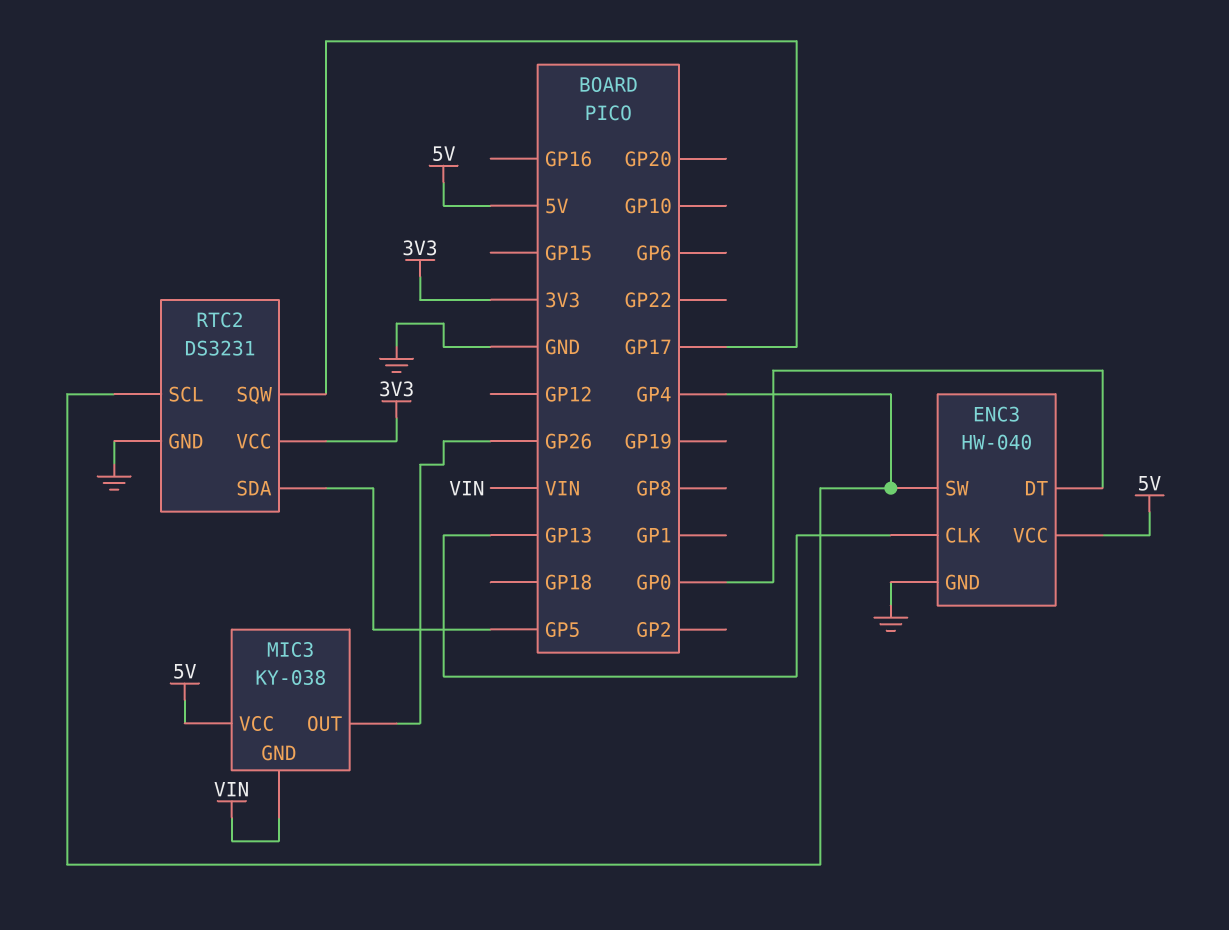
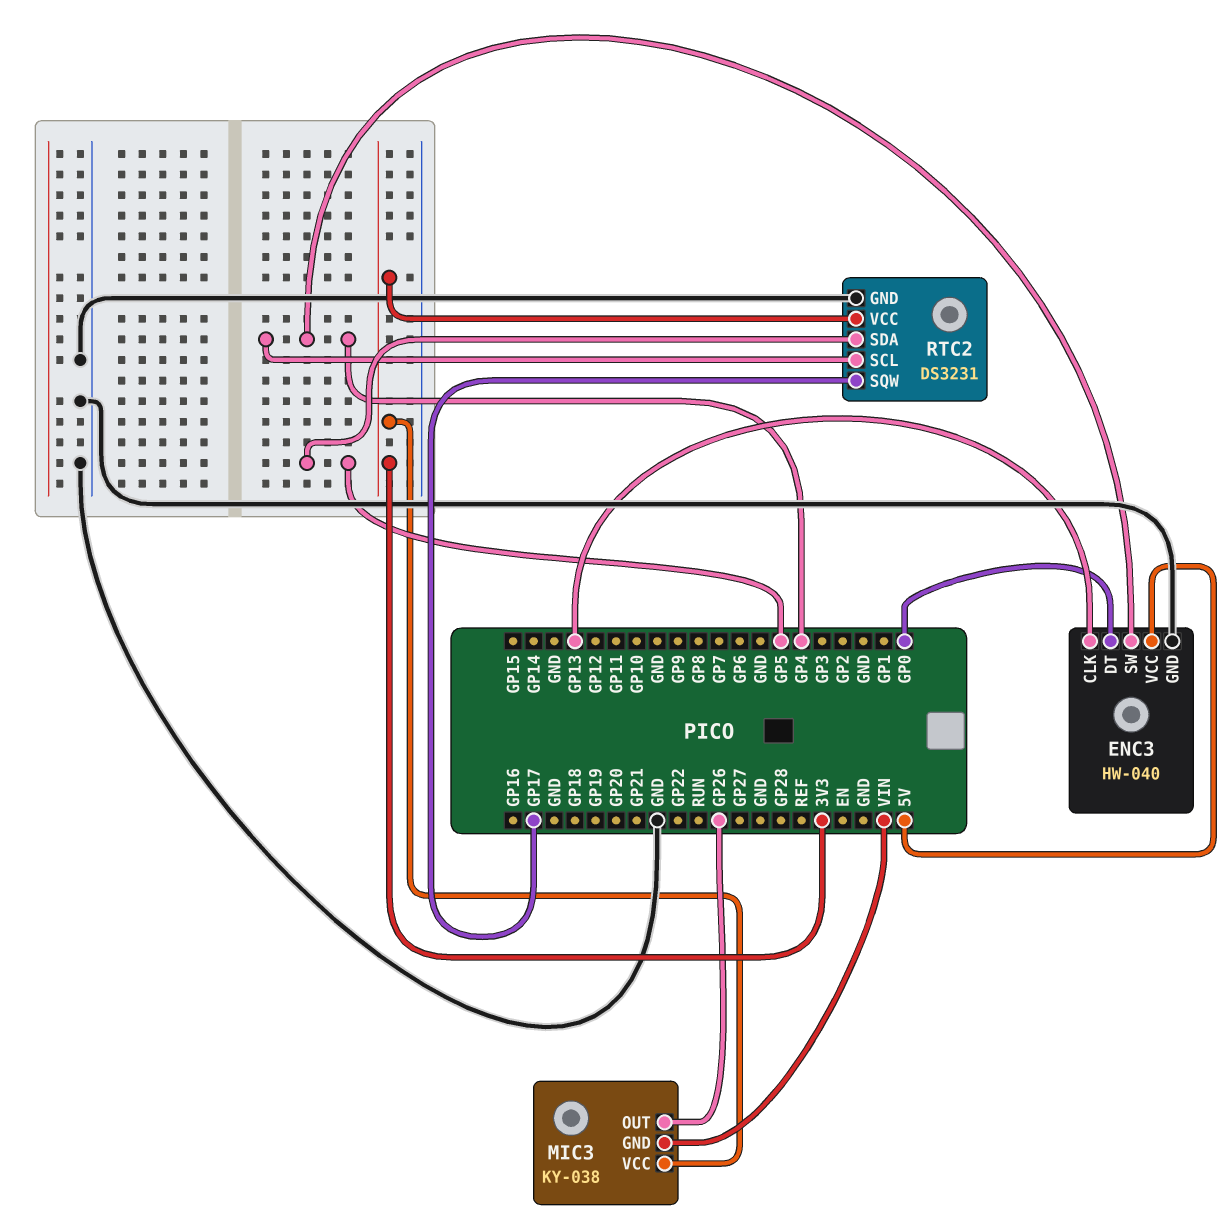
MIC3 pin VCC: 5V -> 3V3

